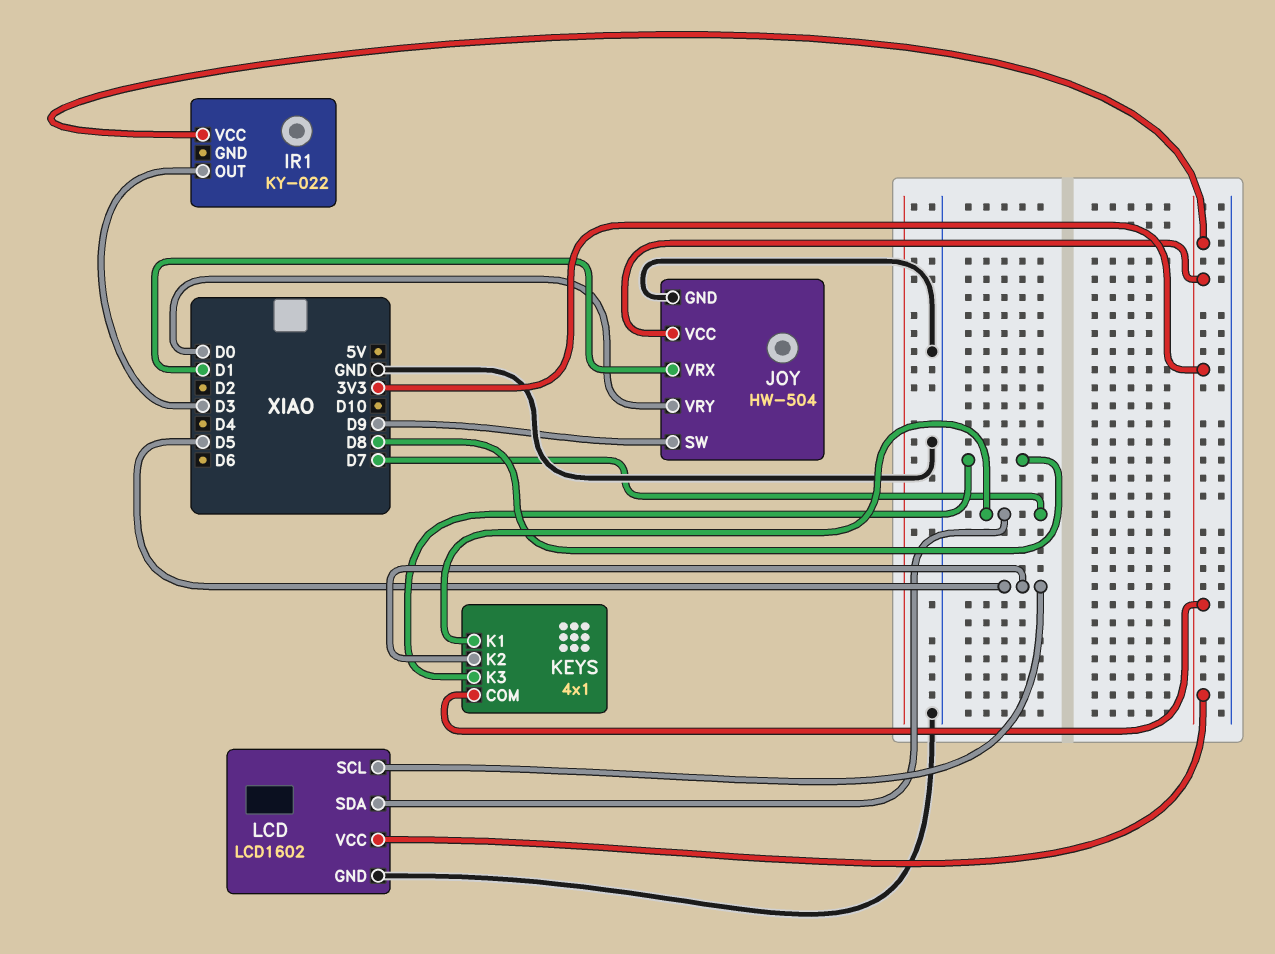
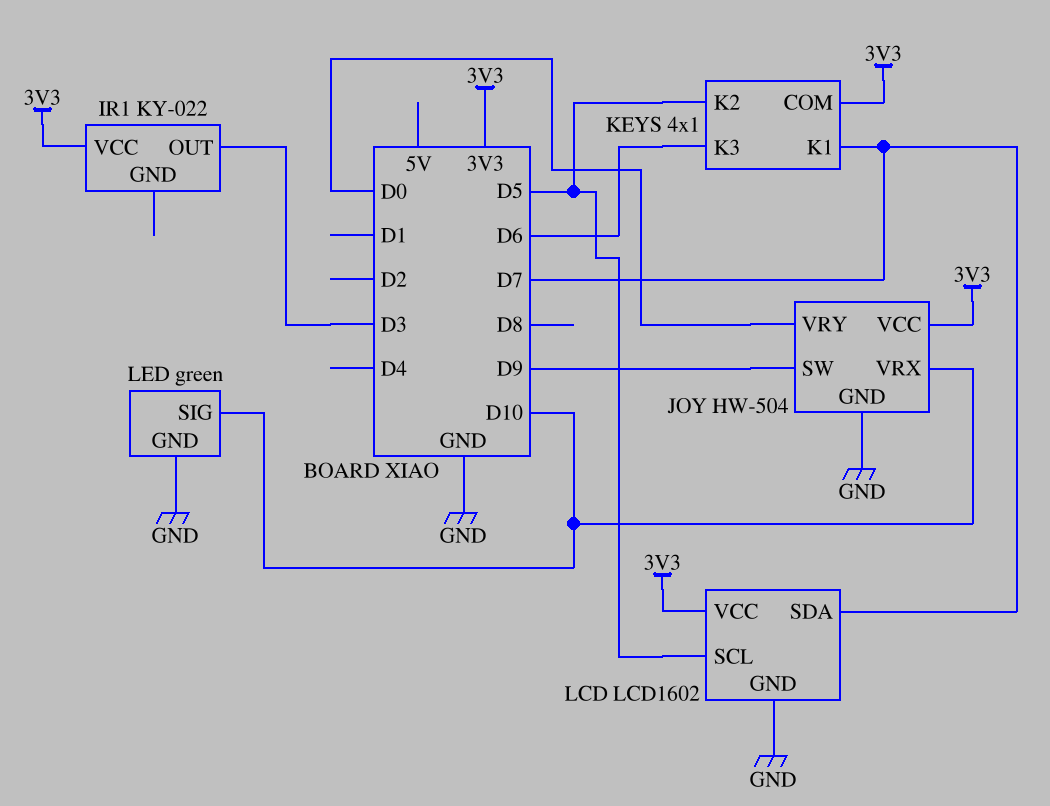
JOY pin VRX: D1 -> D10
KEYS pin K3: D8 -> D6
LED: none -> green
LED pin GND: none -> GND
LED pin SIG: none -> D10

